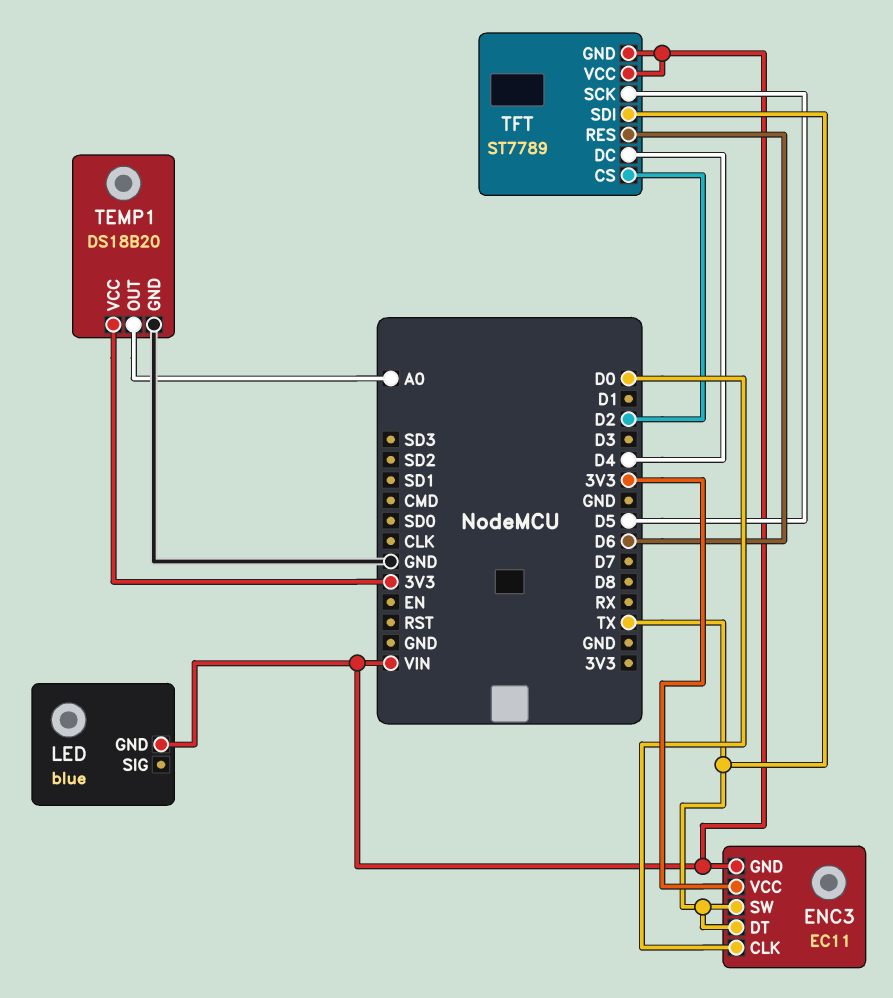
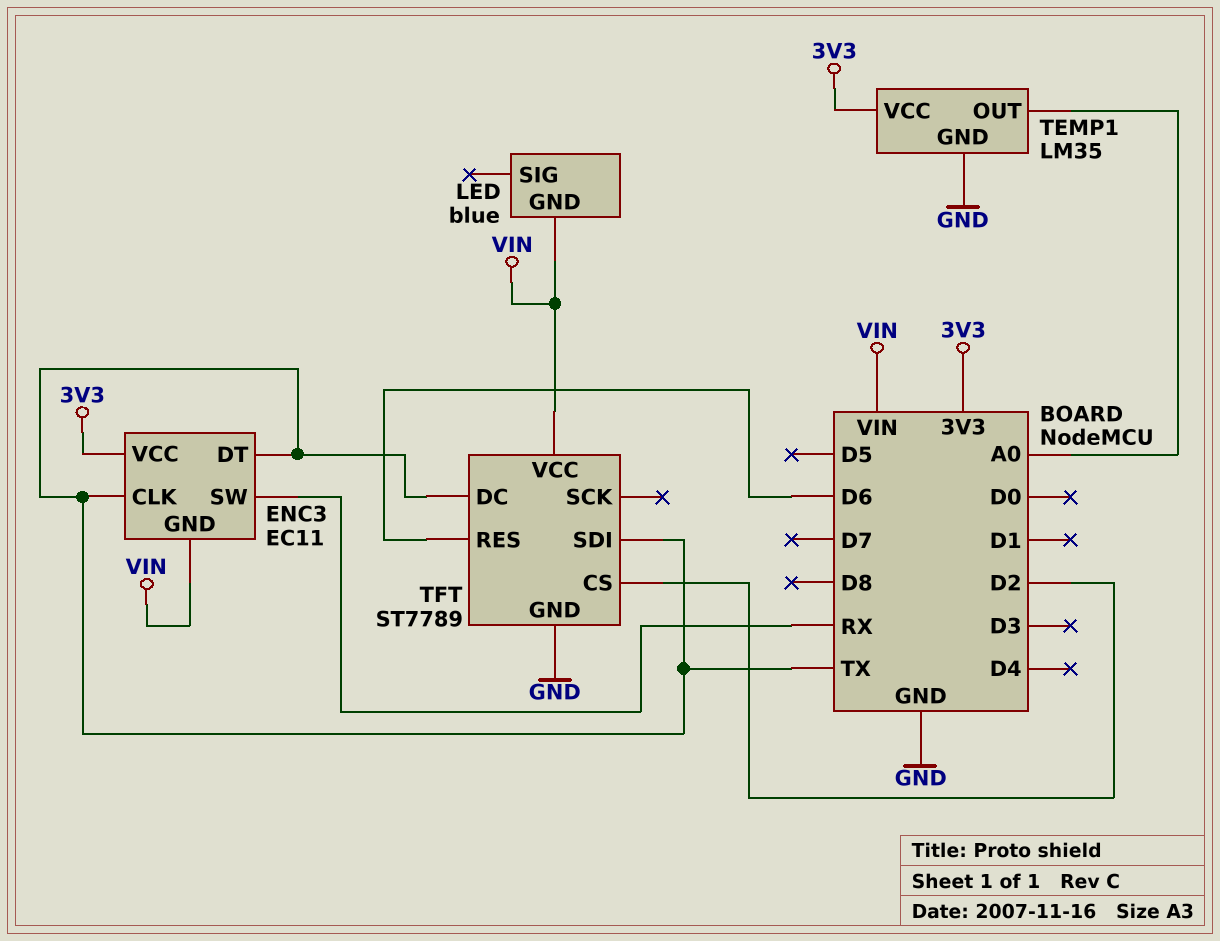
ENC3 pin CLK: D0 -> TX
ENC3 pin SW: TX -> RX
TEMP1: DS18B20 -> LM35
TFT pin DC: D4 -> TX
TFT pin GND: VIN -> GND
TFT pin SCK: D5 -> none

